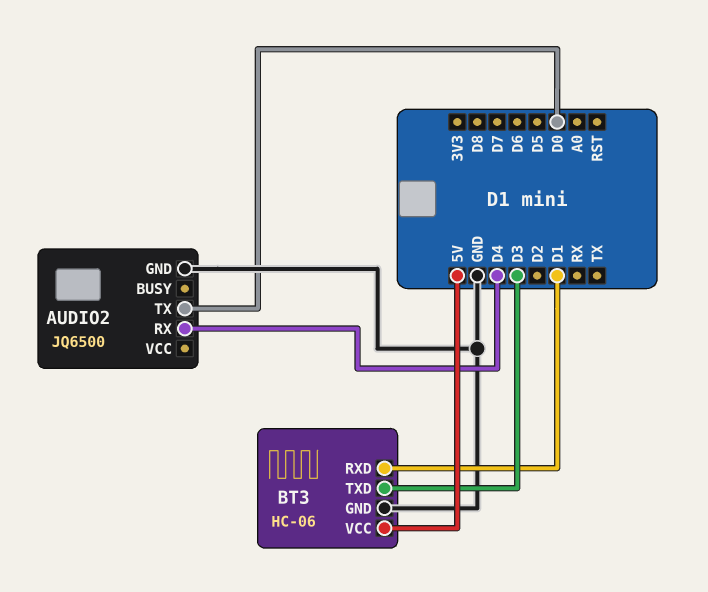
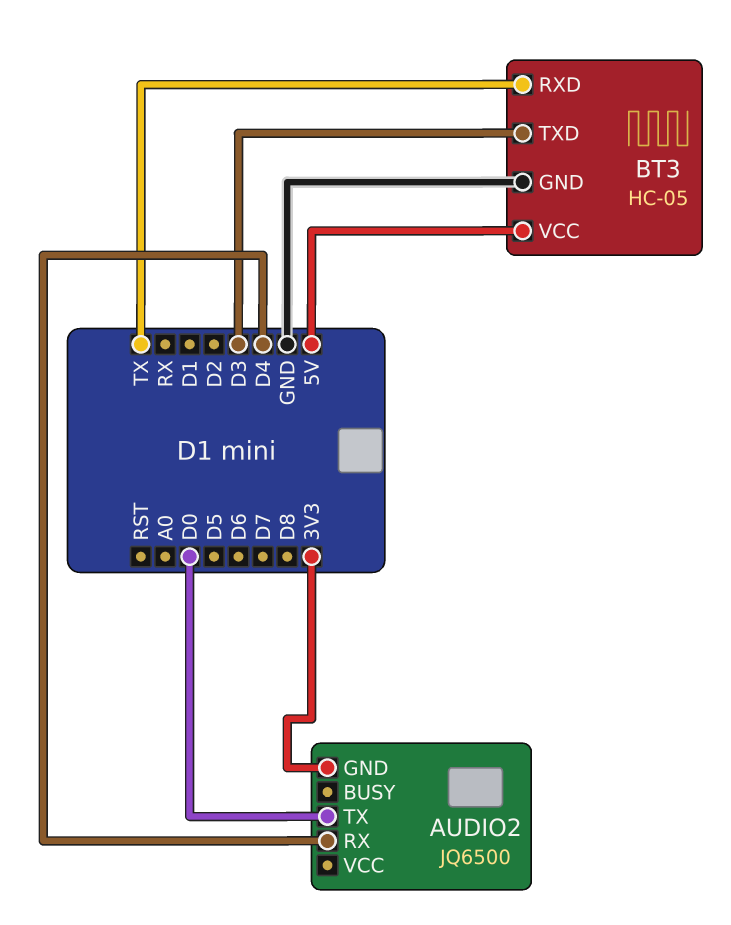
AUDIO2 pin GND: GND -> 3V3
BT3: HC-06 -> HC-05
BT3 pin RXD: D1 -> TX

